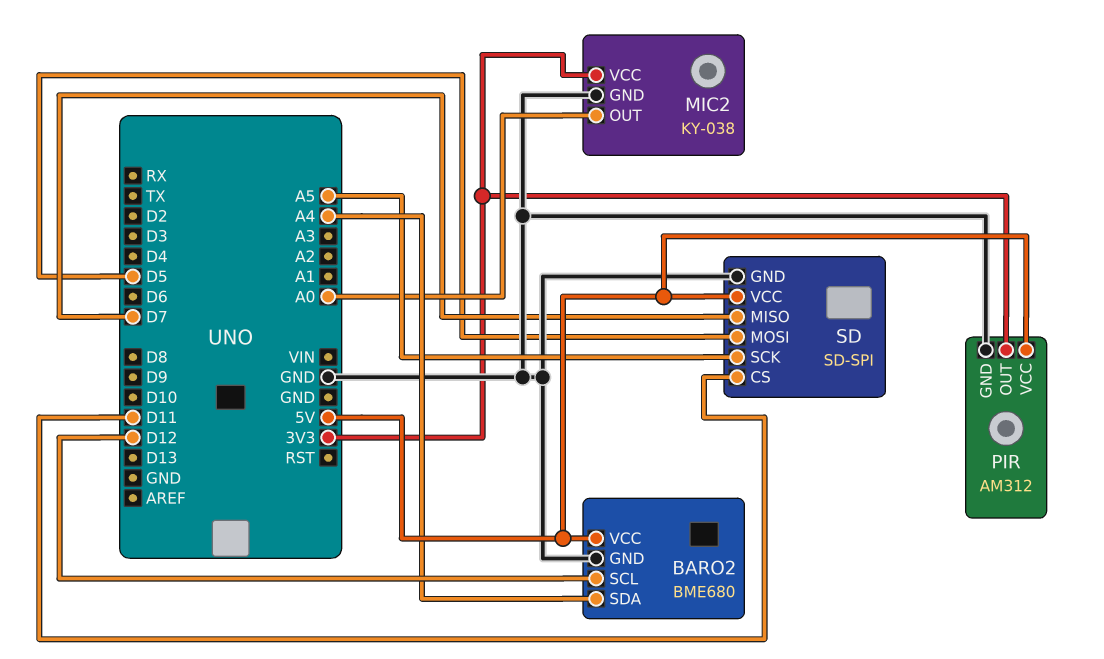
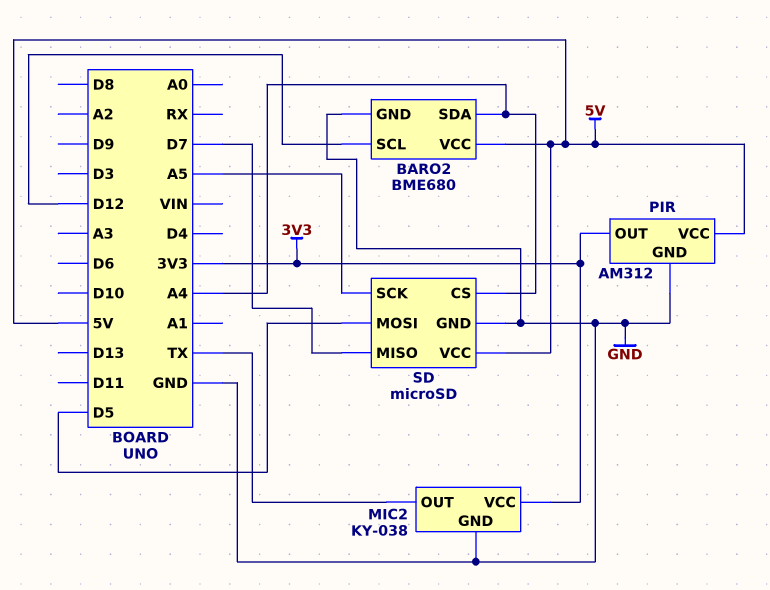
MIC2 pin OUT: A0 -> TX
SD: SD-SPI -> microSD
SD pin CS: D11 -> A4

